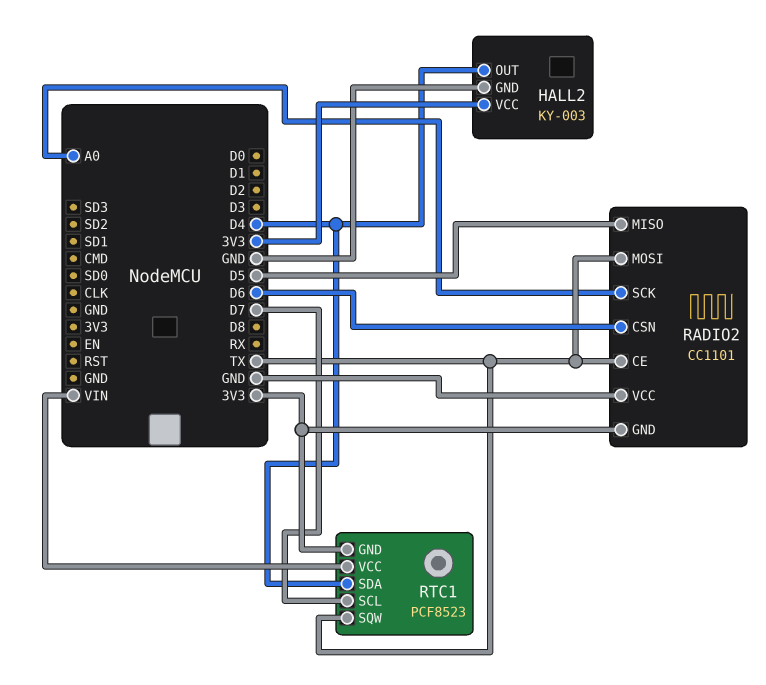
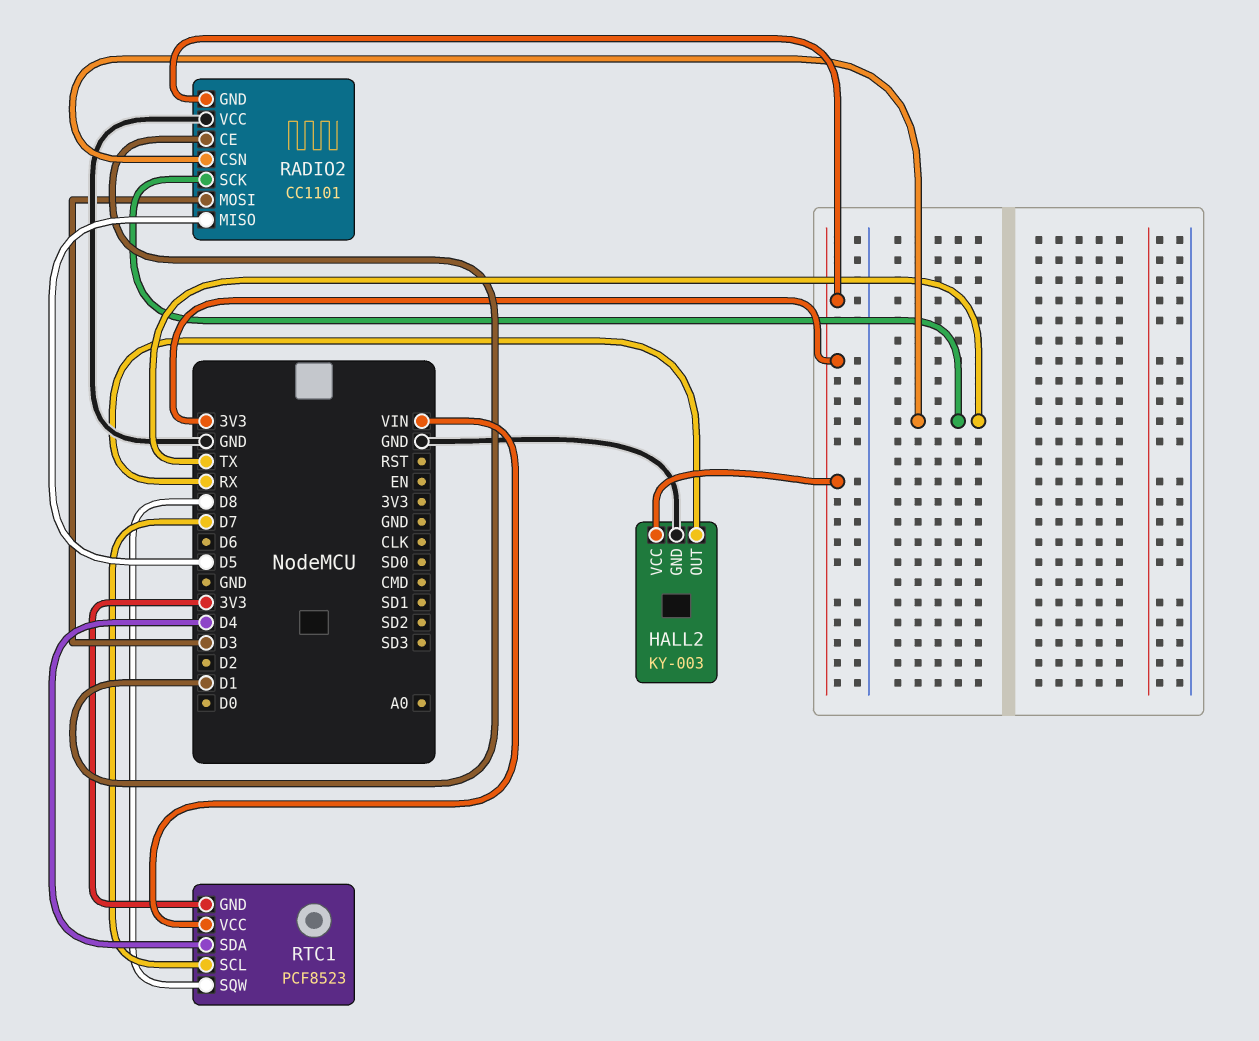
HALL2 pin OUT: D4 -> RX
RADIO2 pin CE: TX -> D1
RADIO2 pin CSN: D6 -> TX
RADIO2 pin MOSI: TX -> D3
RADIO2 pin SCK: A0 -> TX
RTC1 pin SQW: TX -> D8

